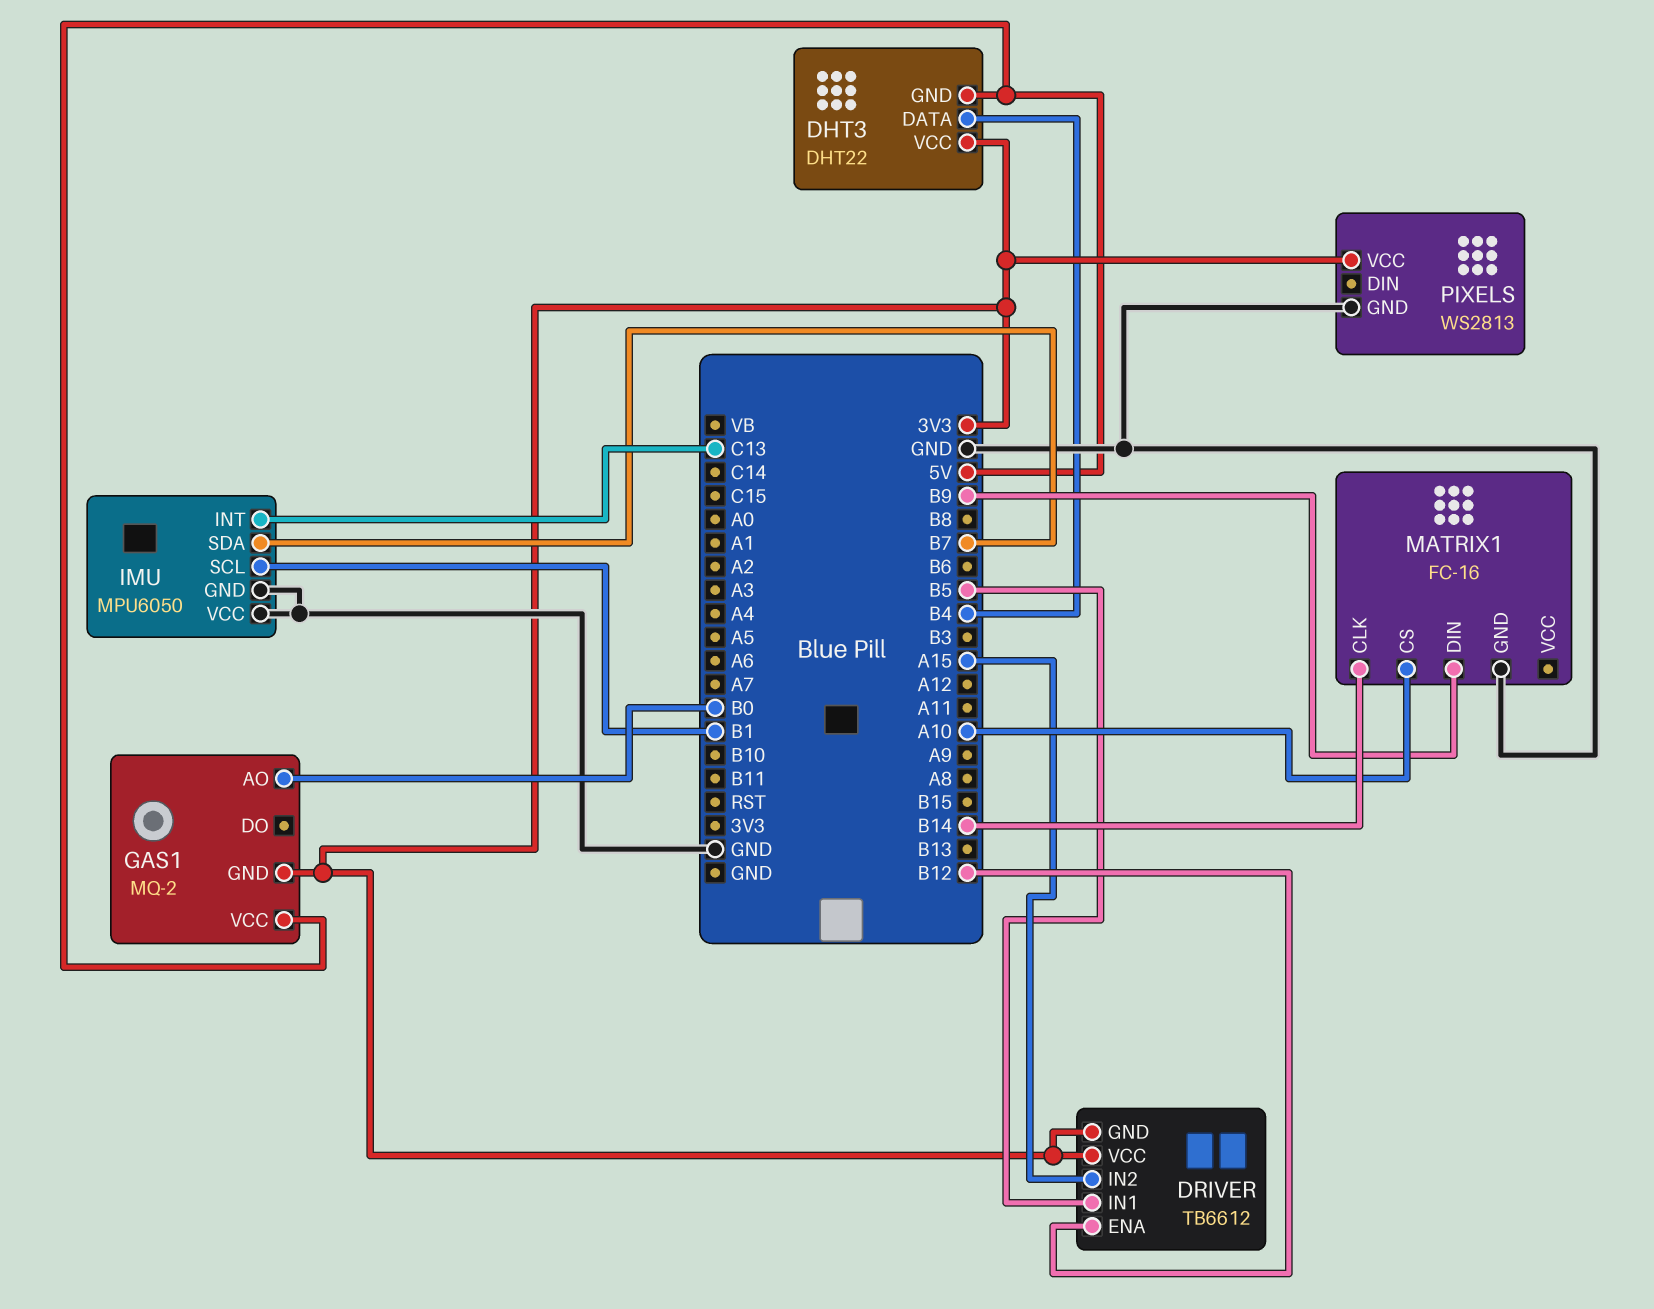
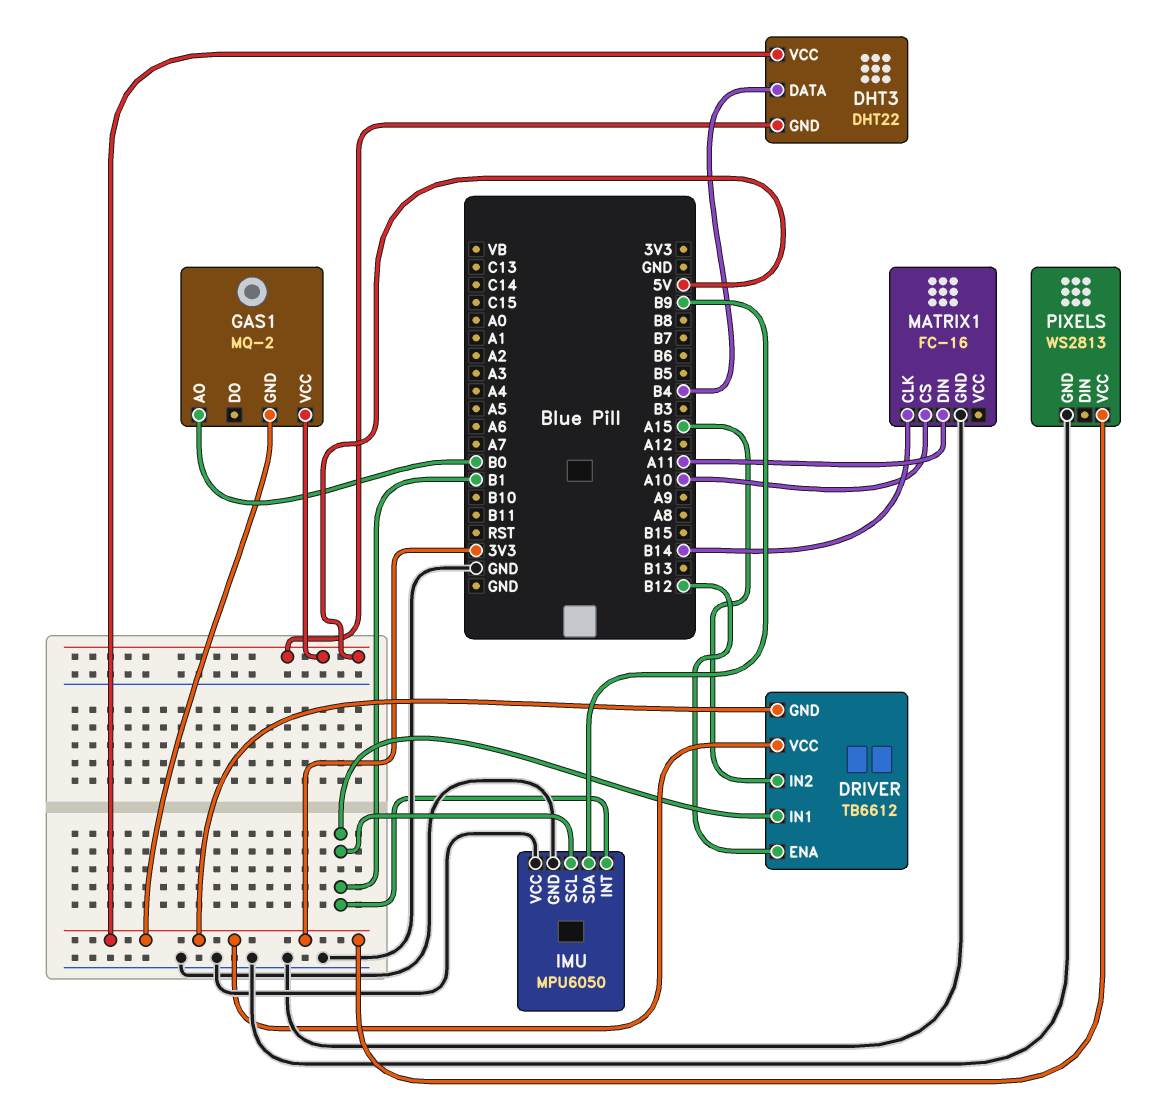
DRIVER pin IN1: B5 -> B1
IMU pin INT: C13 -> B1
IMU pin SDA: B7 -> B9
MATRIX1 pin DIN: B9 -> A11

